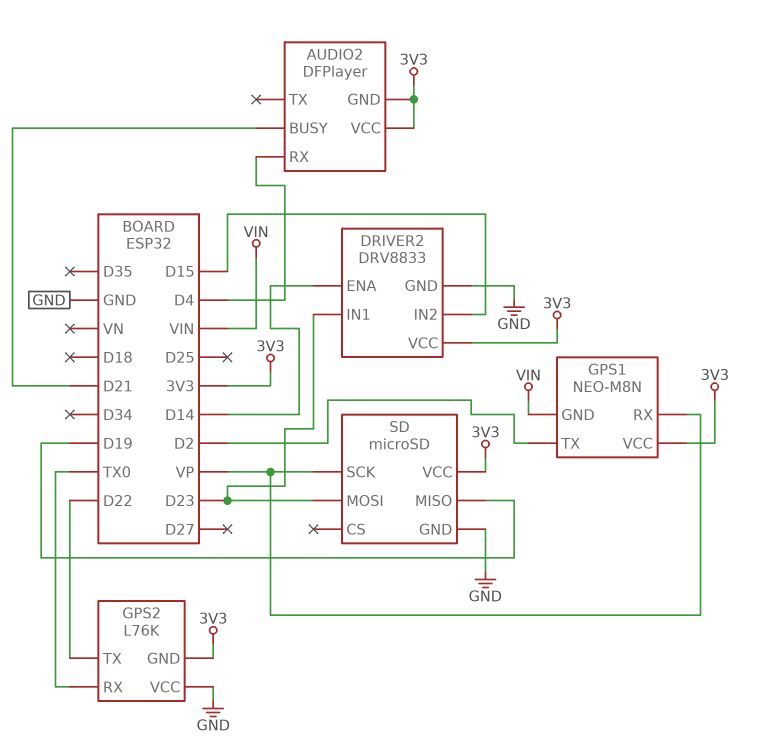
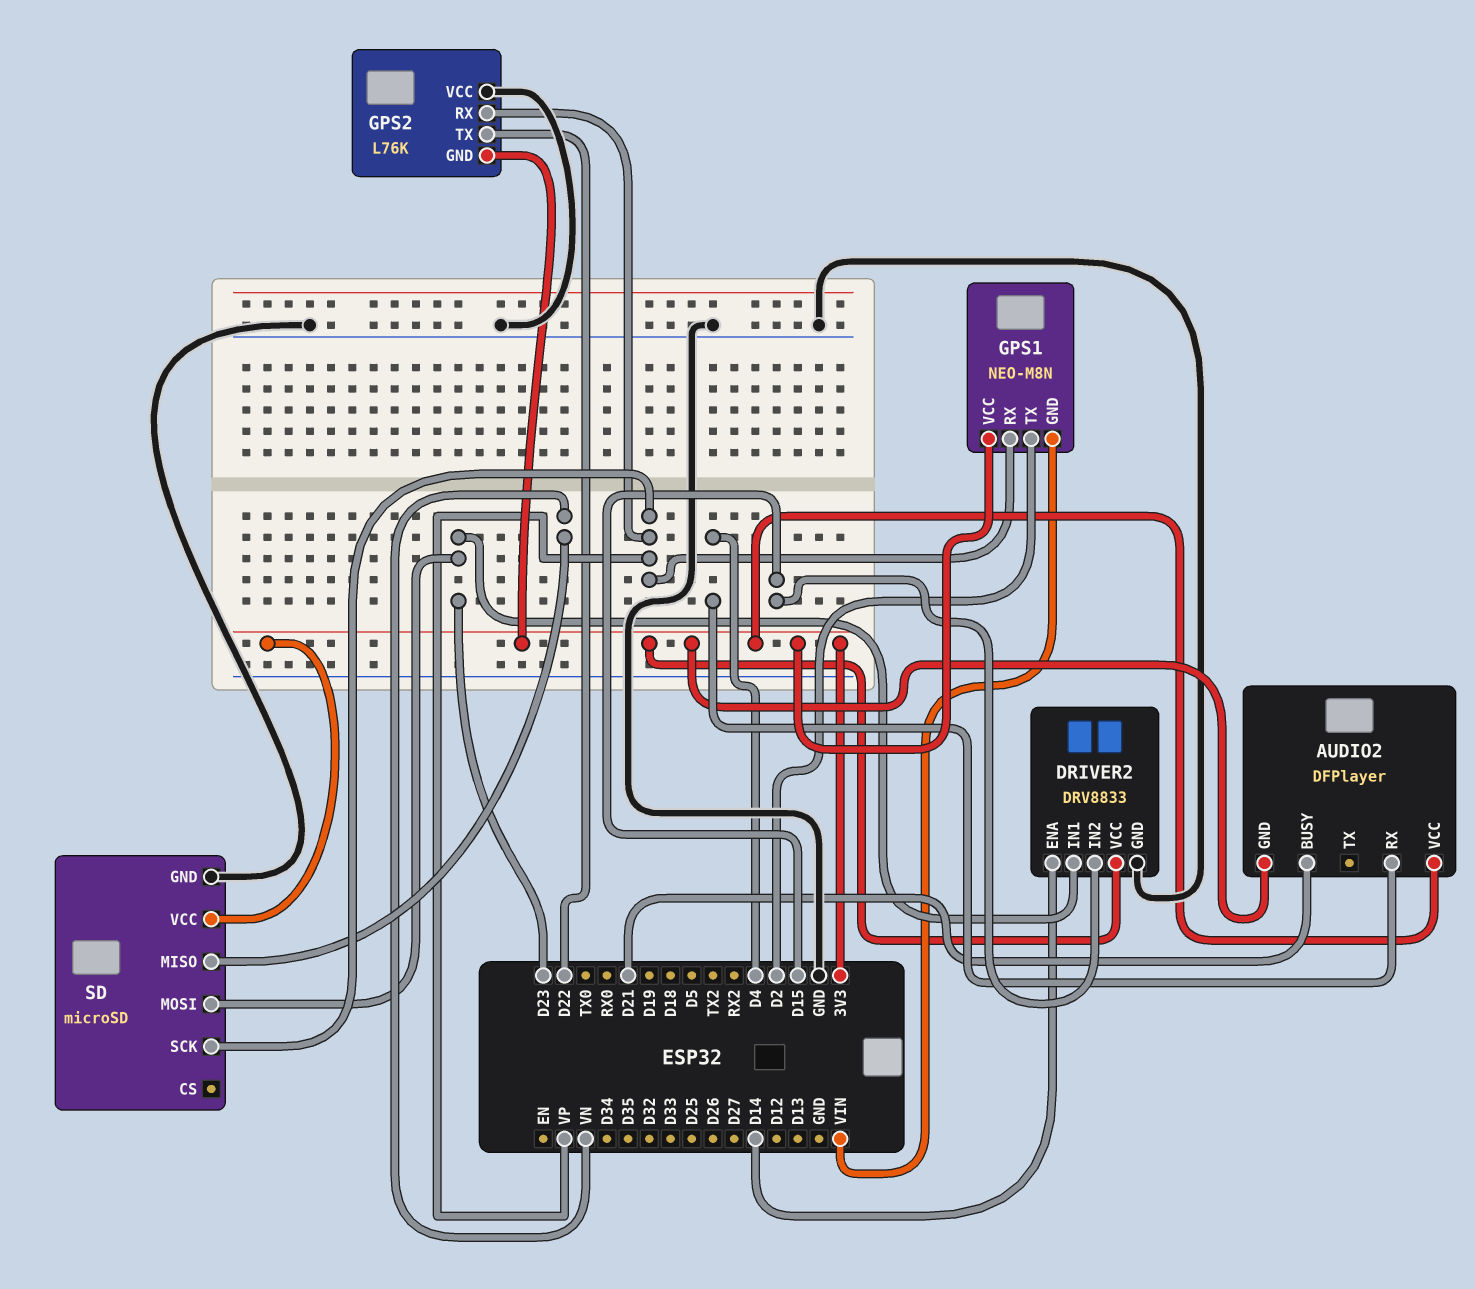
GPS2 pin RX: TX0 -> VP
SD pin MISO: D19 -> VN

